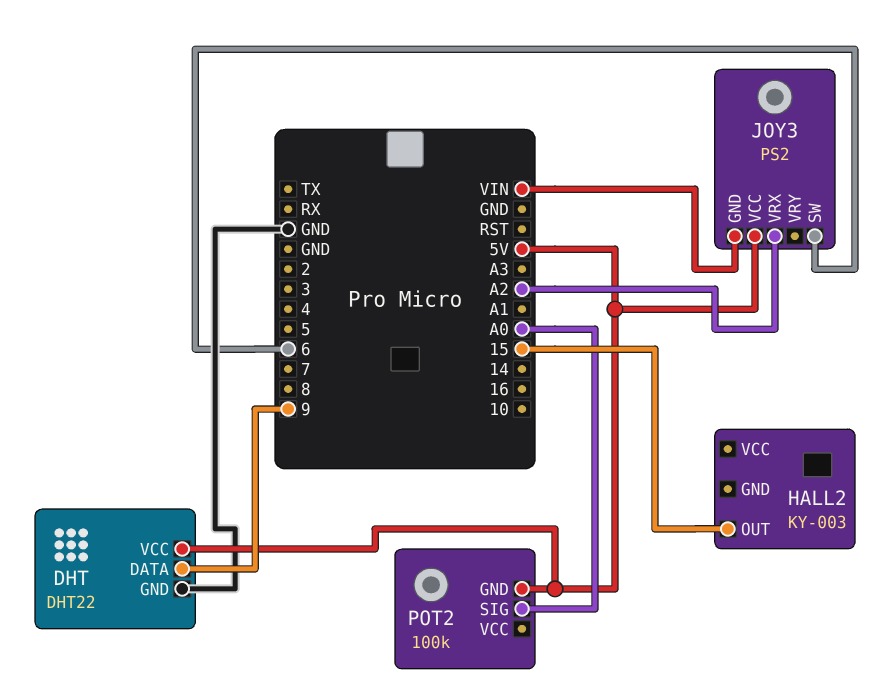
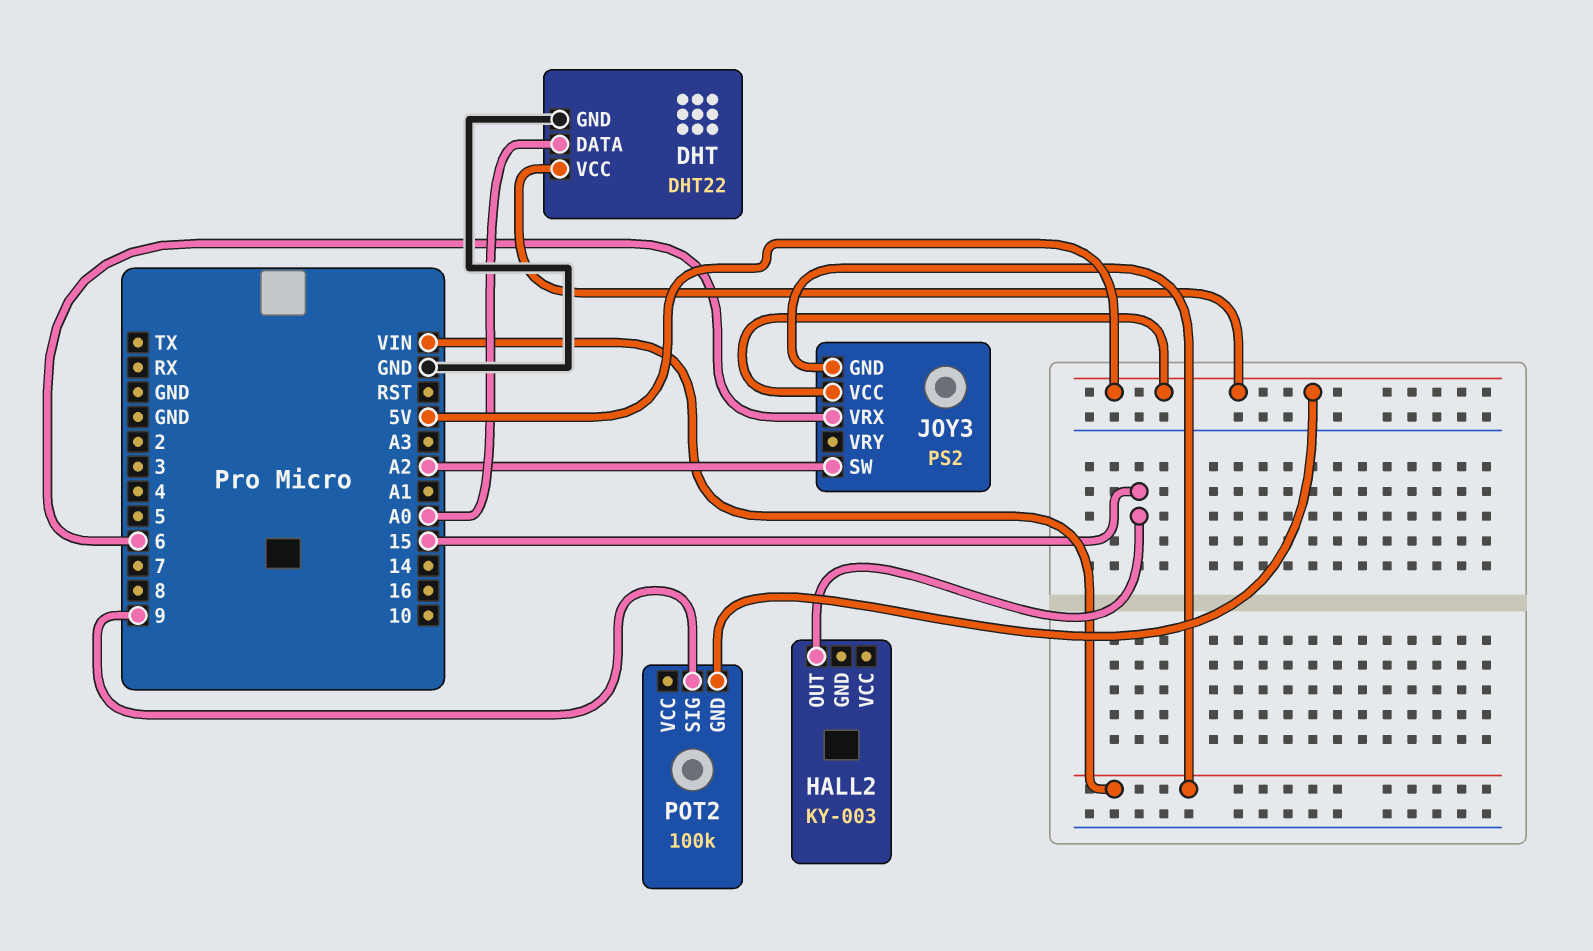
DHT pin DATA: 9 -> A0
JOY3 pin SW: 6 -> A2
JOY3 pin VRX: A2 -> 6
POT2 pin SIG: A0 -> 9

